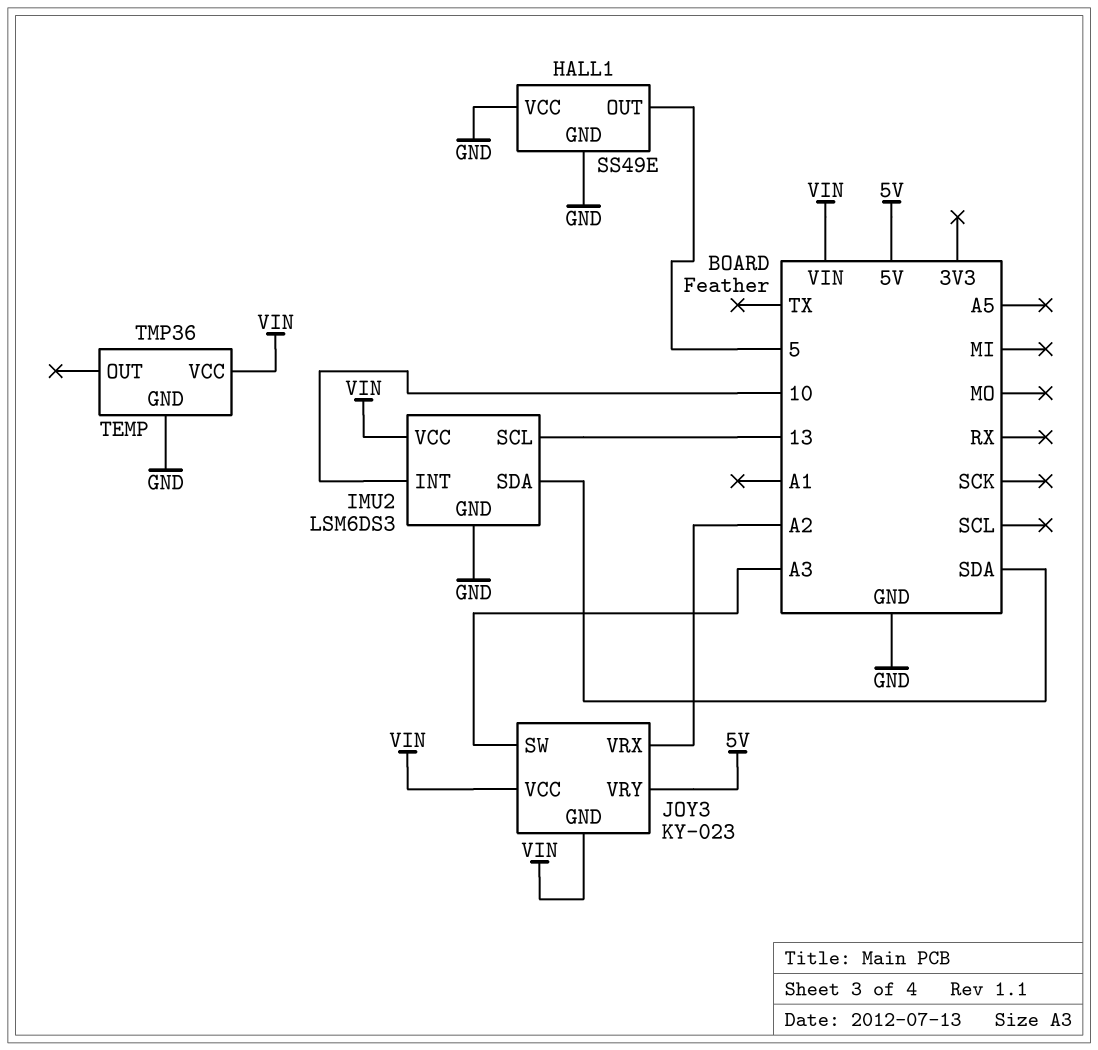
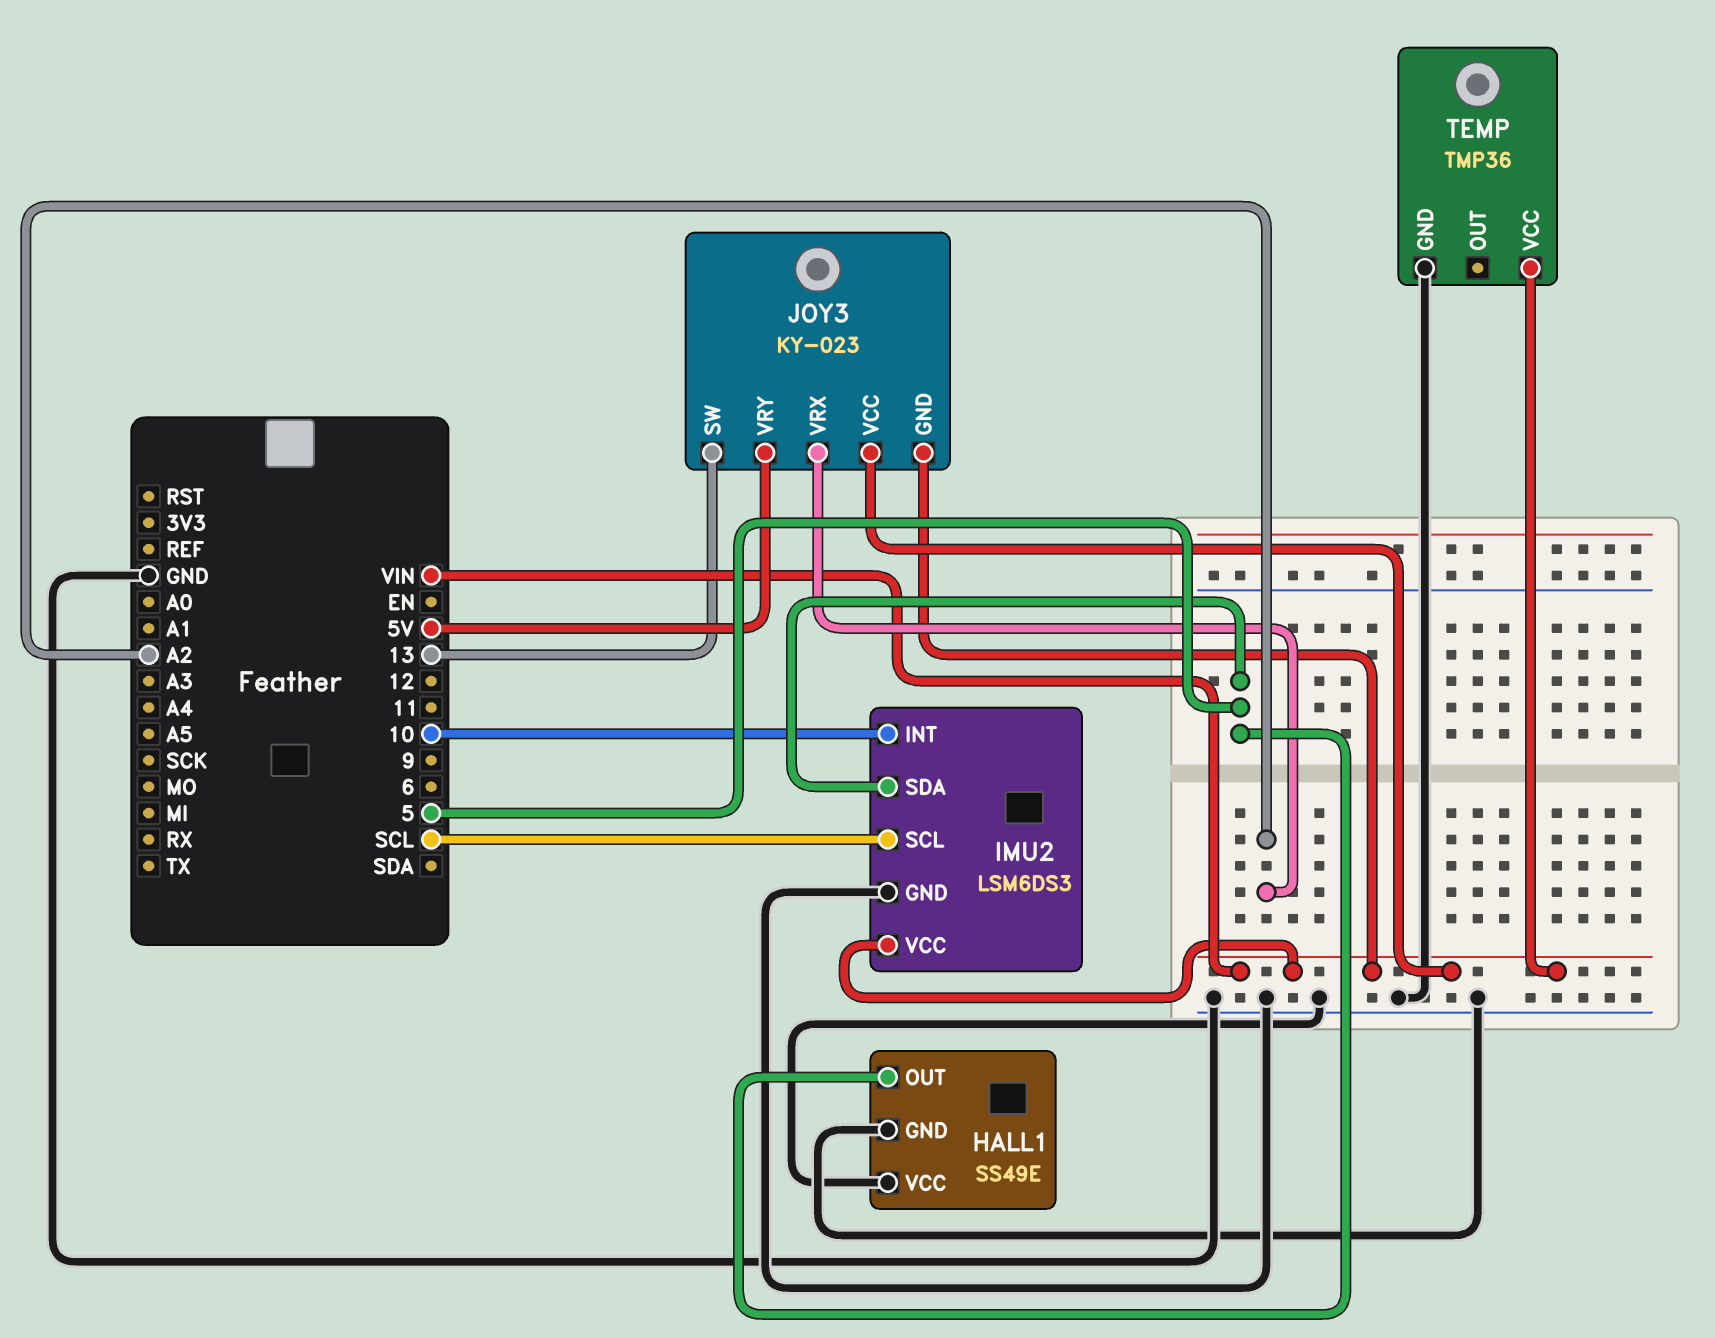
IMU2 pin SCL: 13 -> SCL
IMU2 pin SDA: SDA -> 5
JOY3 pin SW: A3 -> 13

